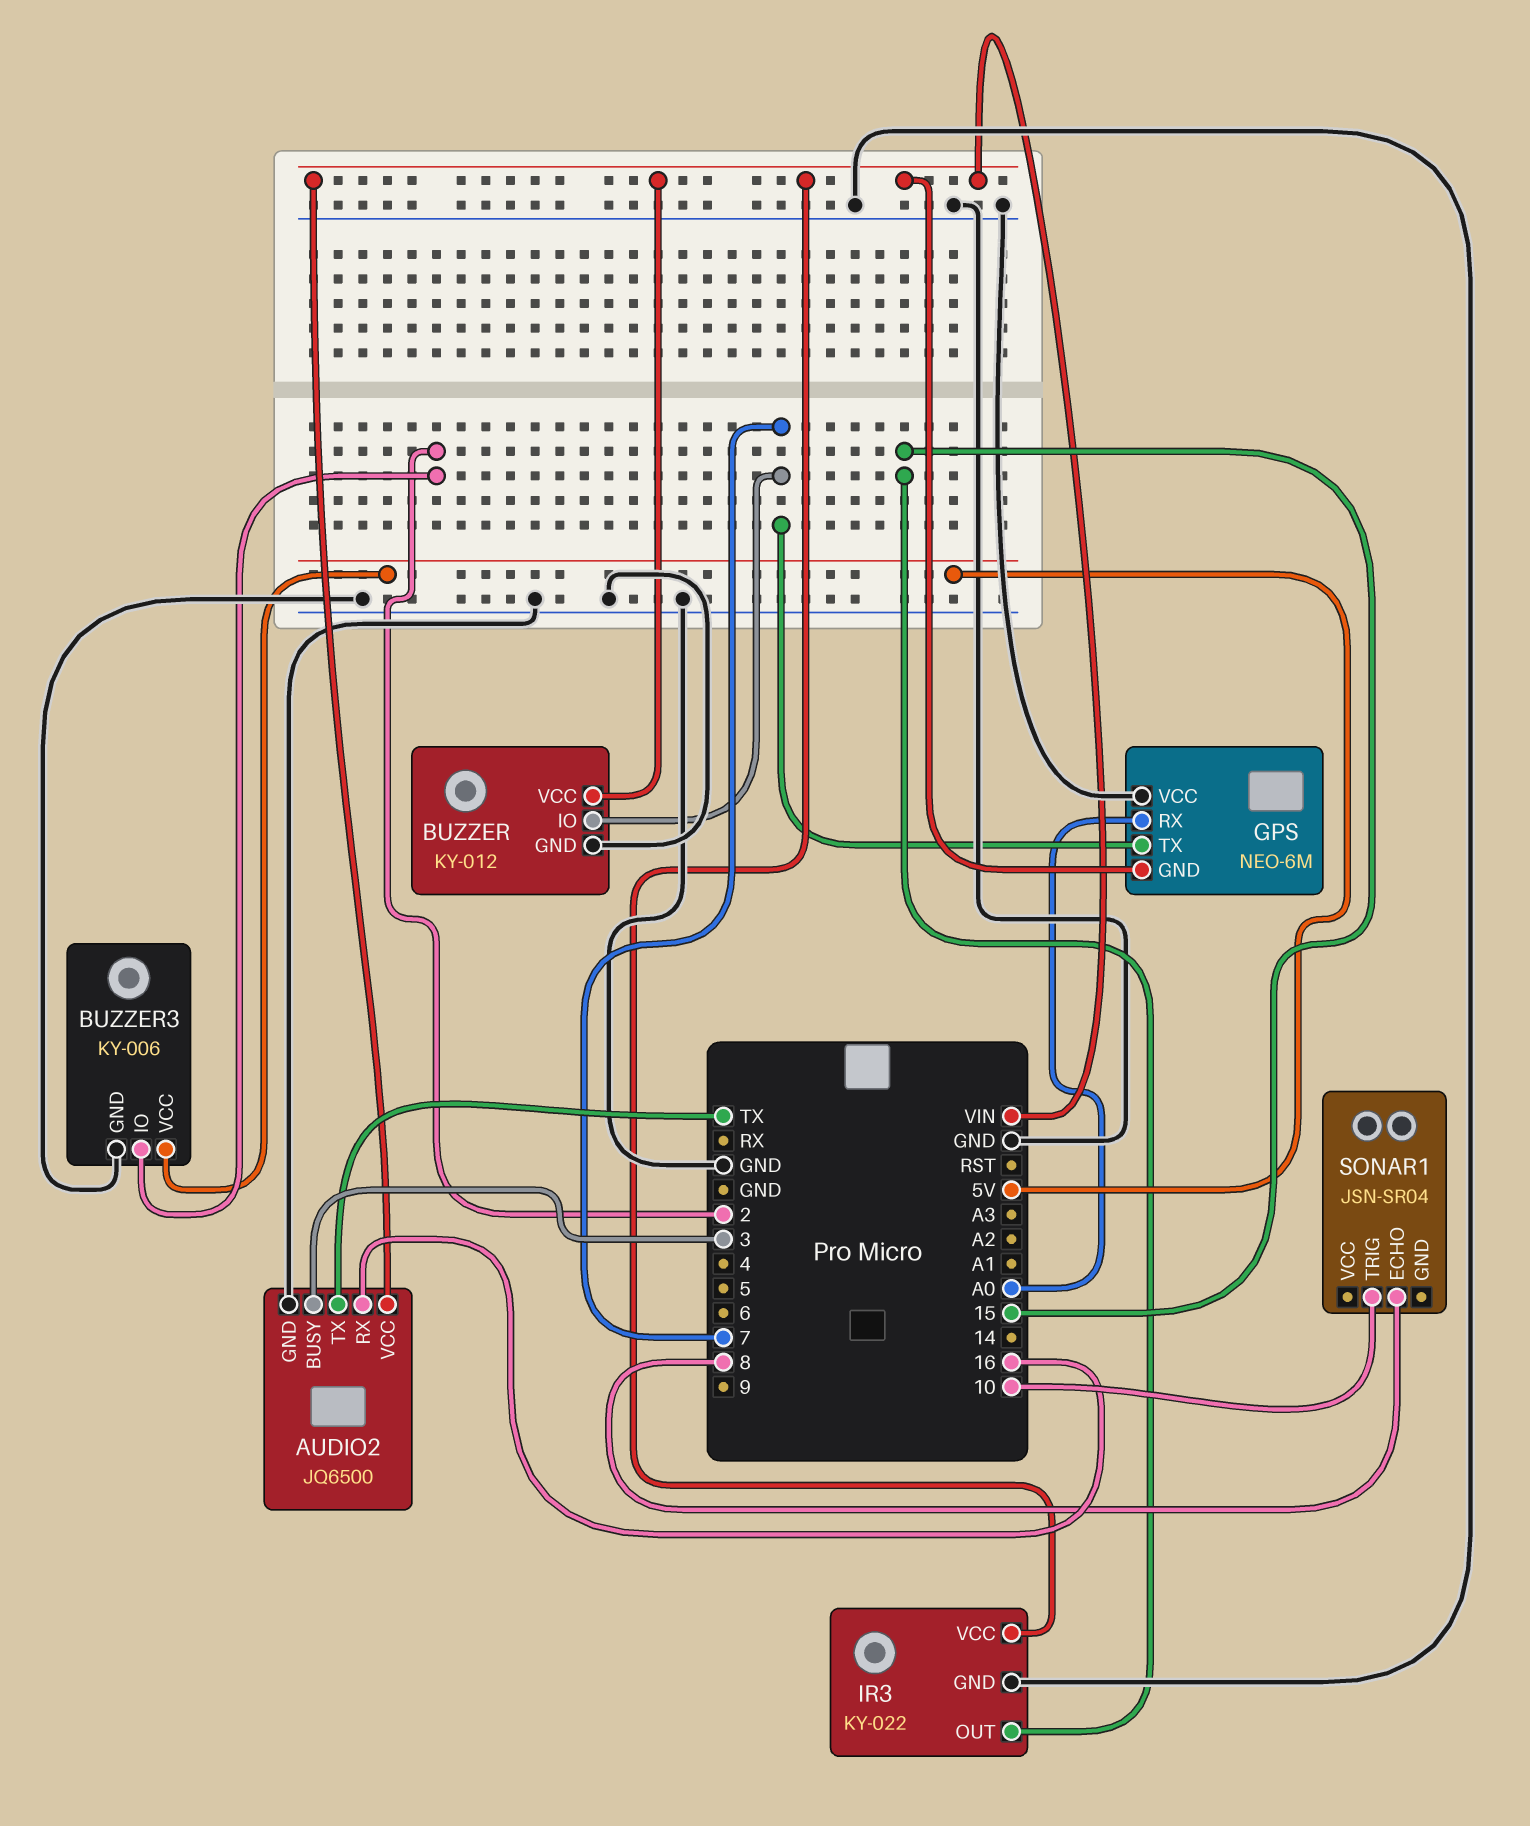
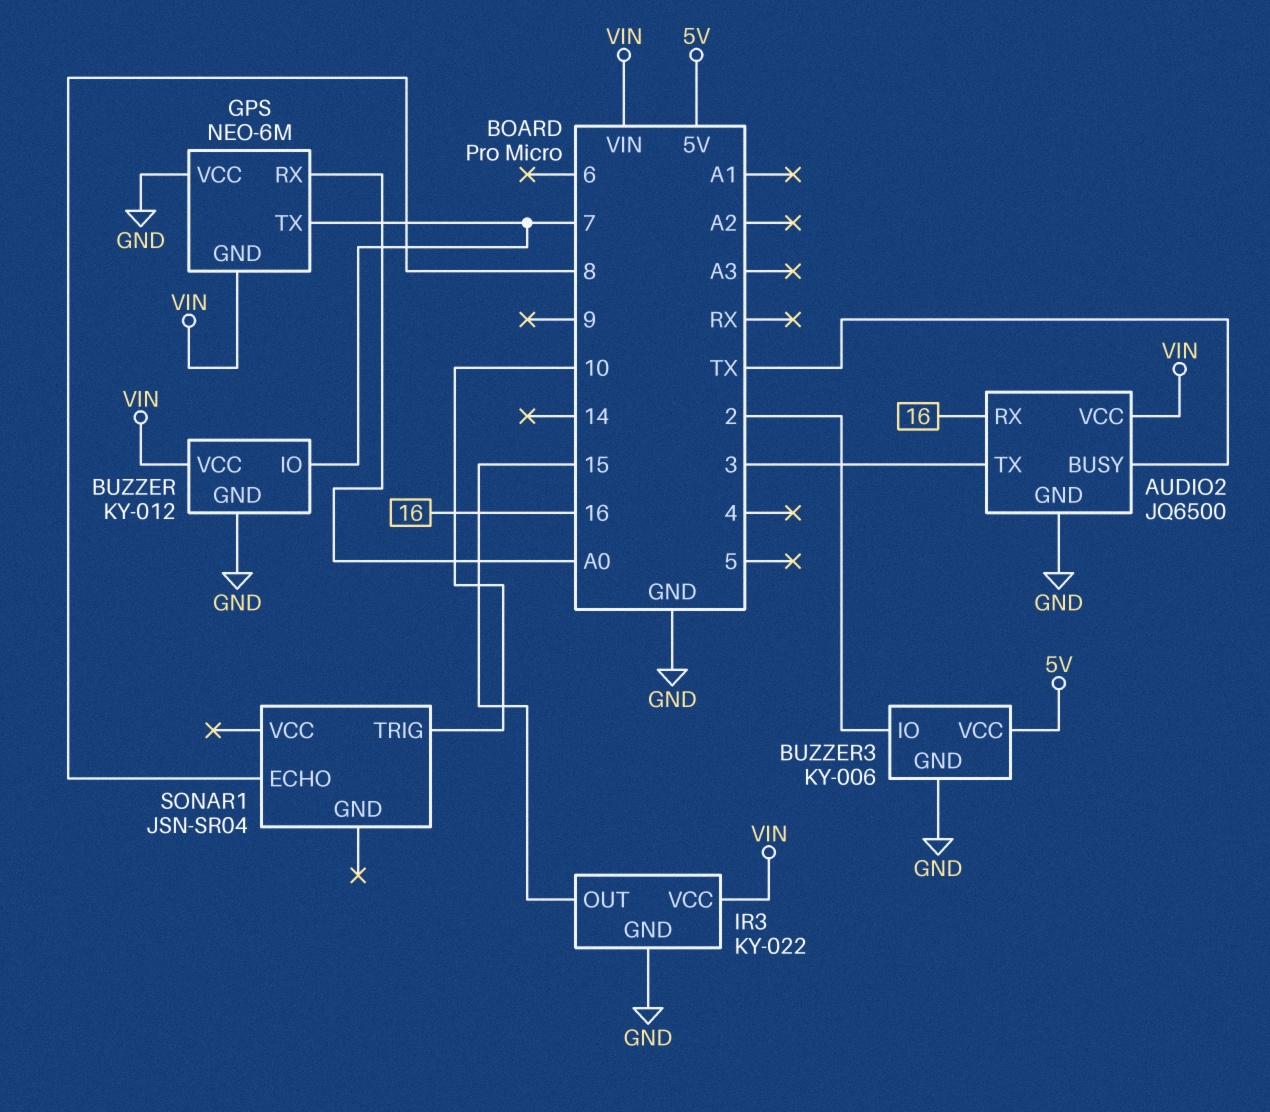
AUDIO2 pin BUSY: 3 -> TX
AUDIO2 pin TX: TX -> 3

